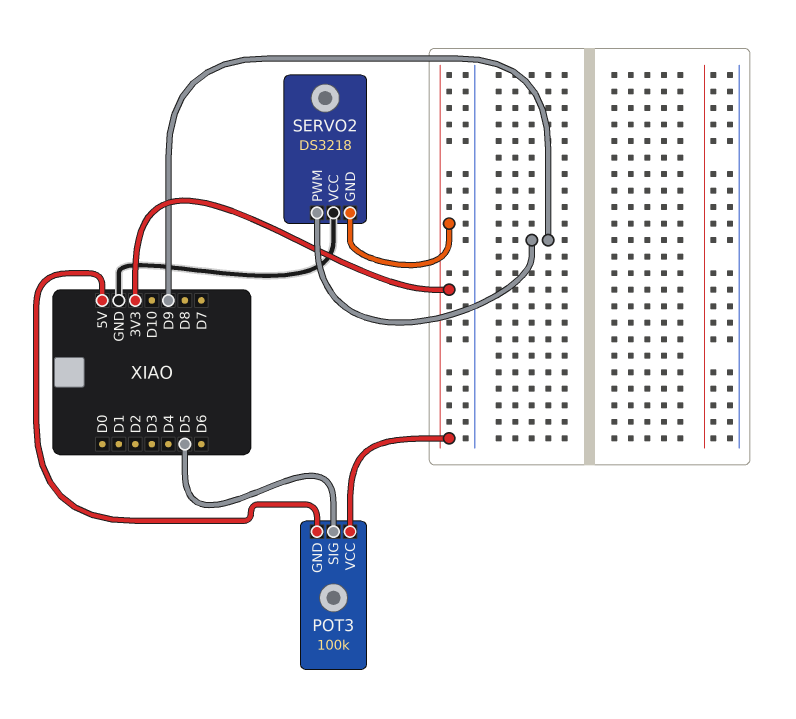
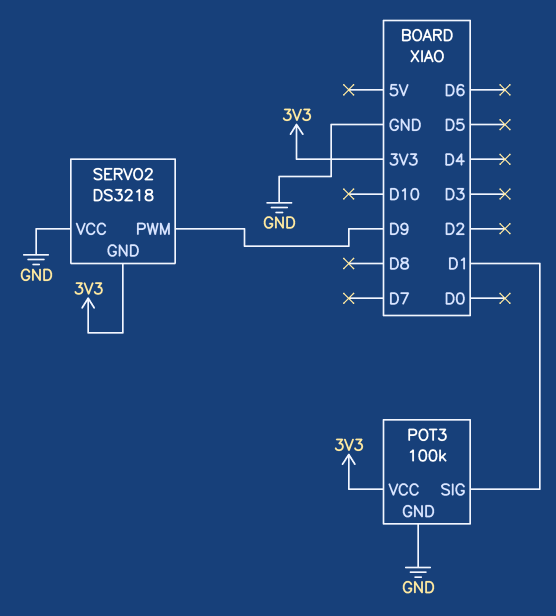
POT3 pin GND: 5V -> GND
POT3 pin SIG: D5 -> D1

